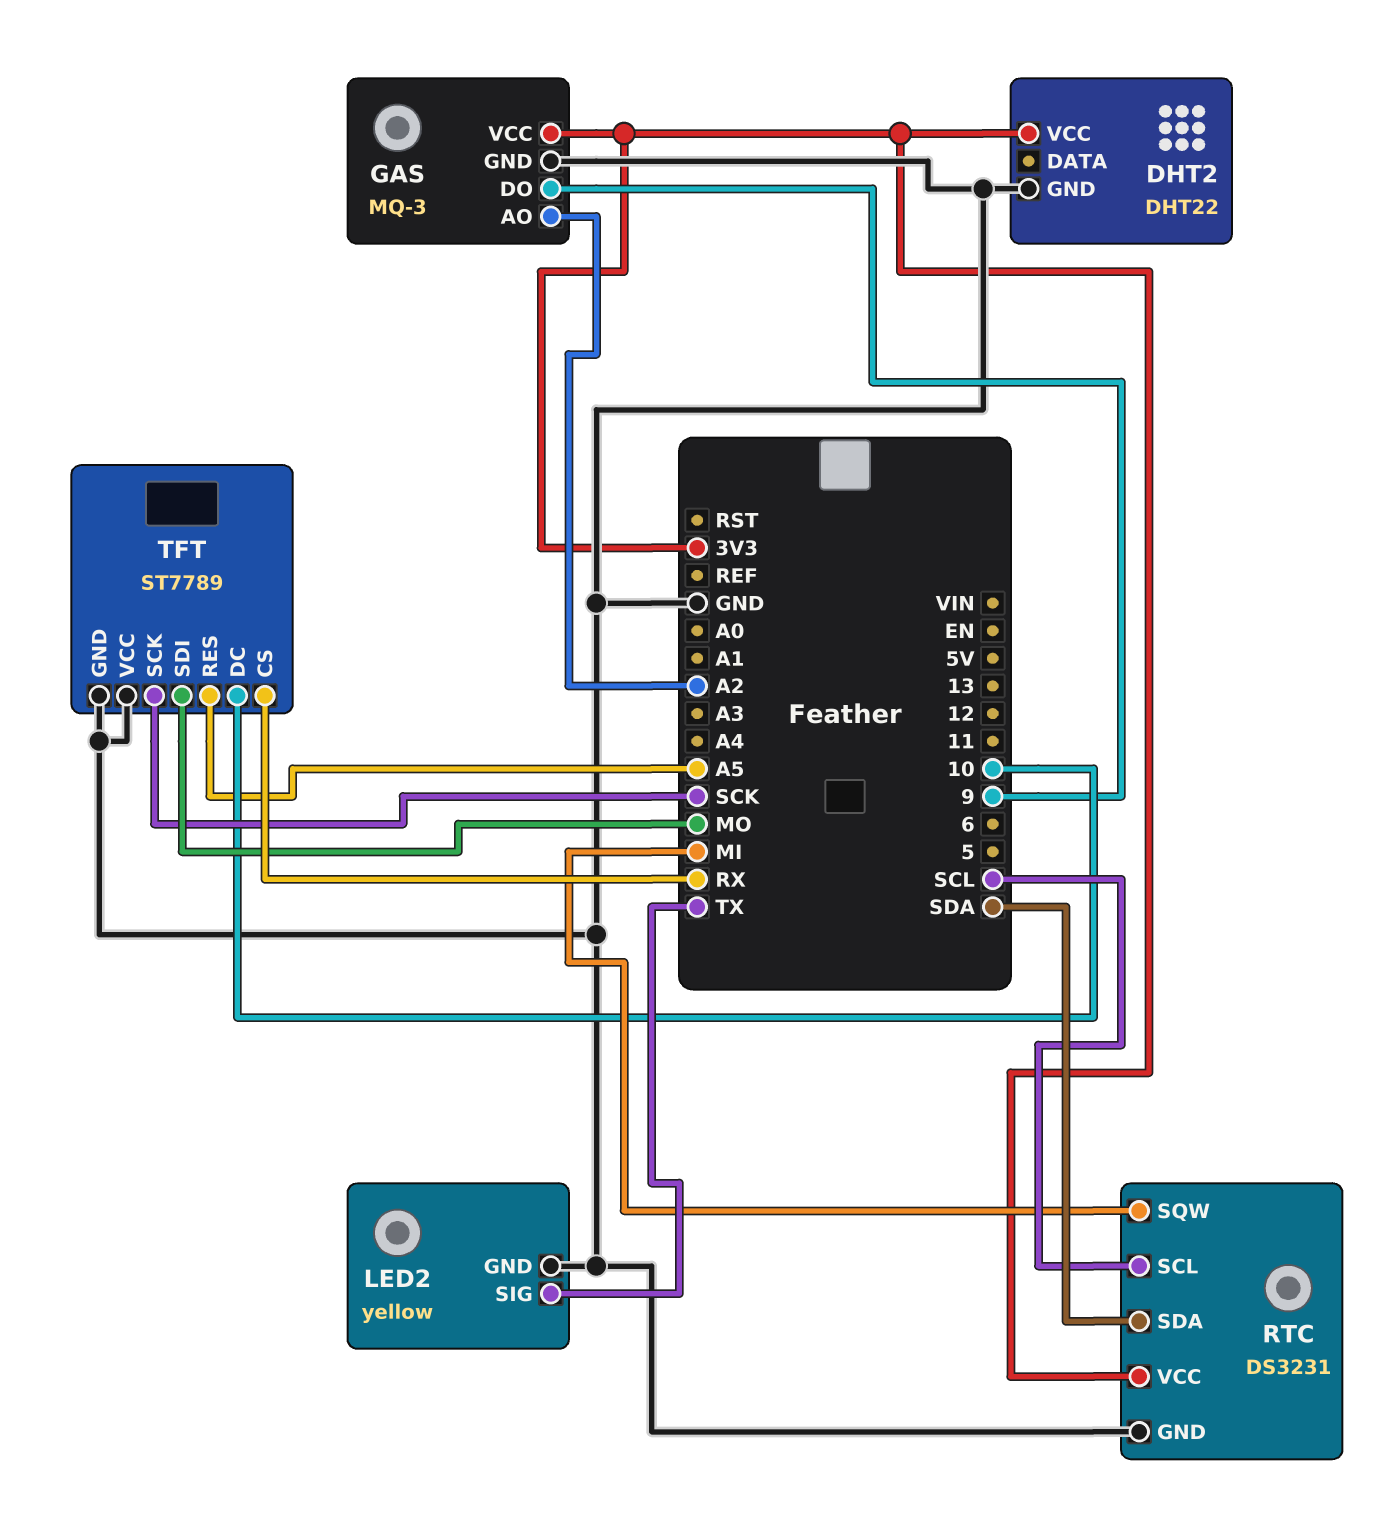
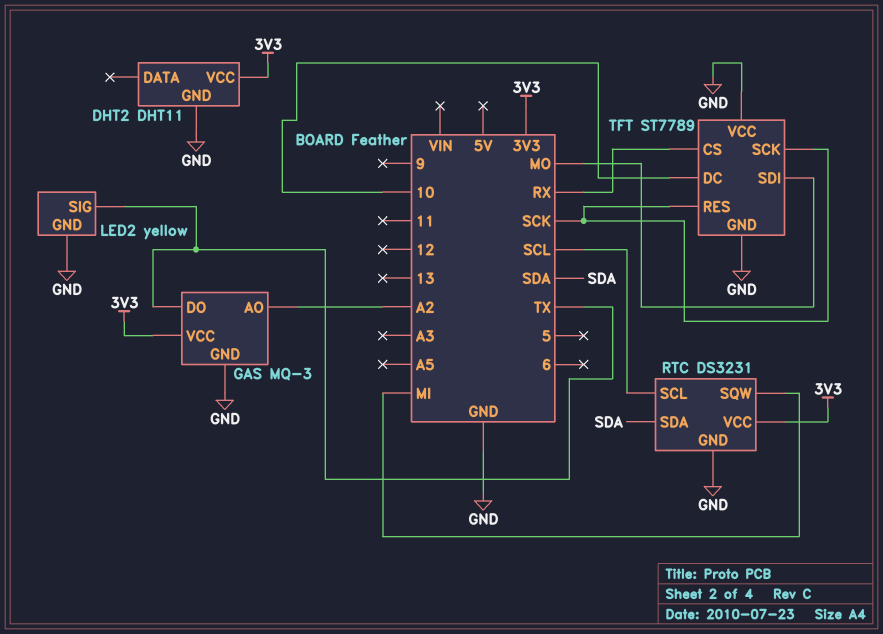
DHT2: DHT22 -> DHT11
GAS pin DO: 9 -> TX
TFT pin RES: A5 -> SCK

